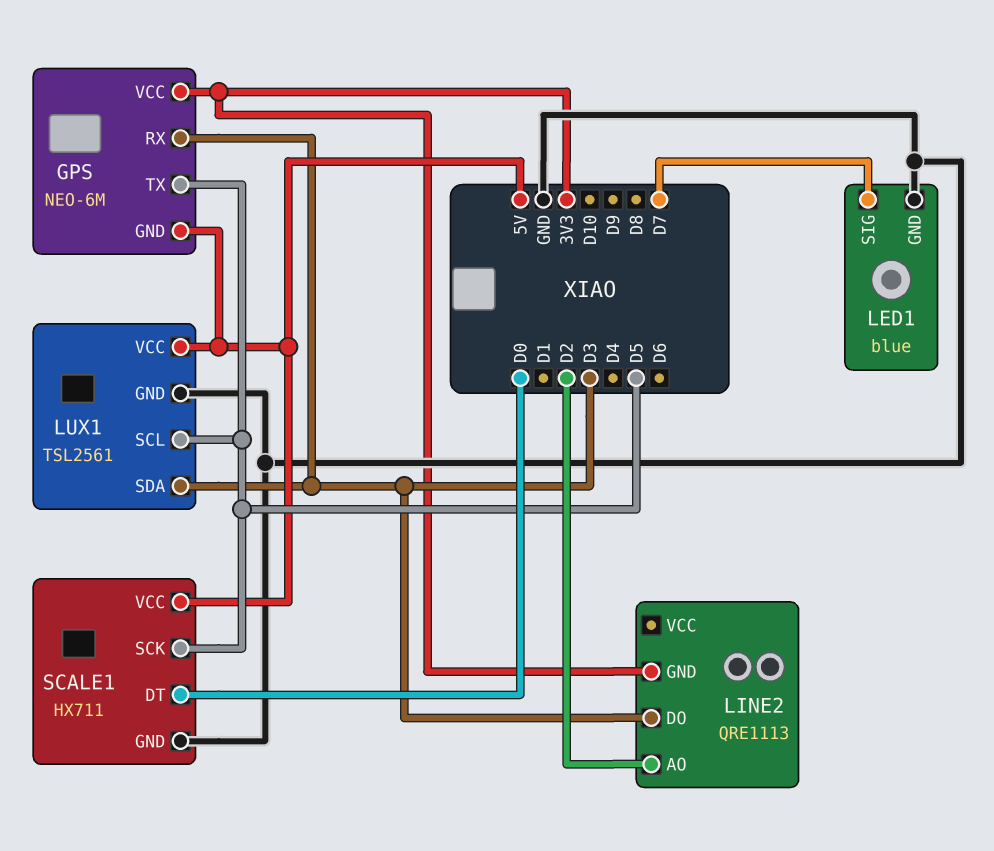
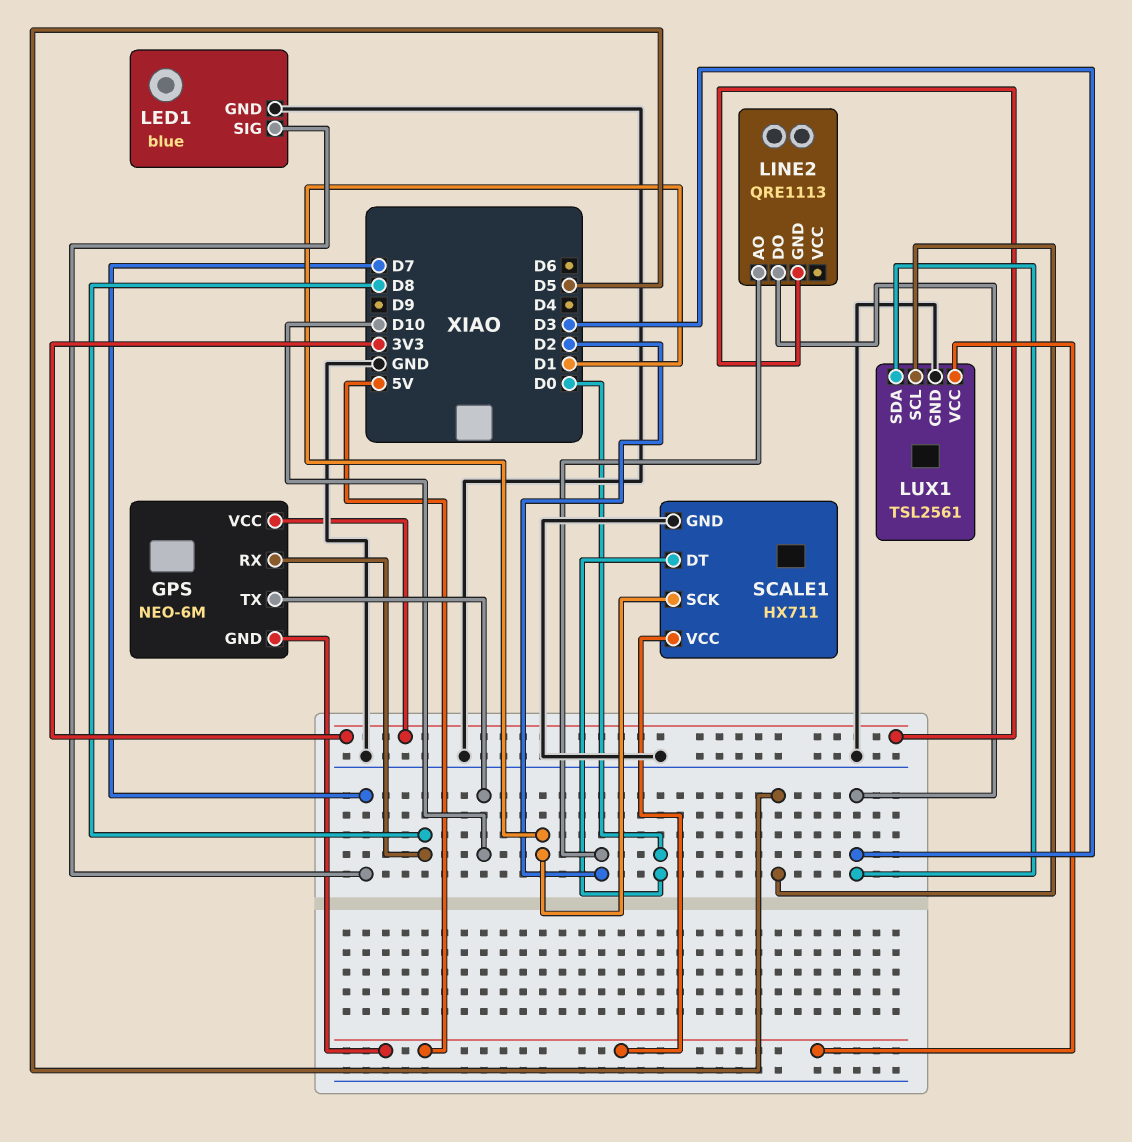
GPS pin RX: D3 -> D8
GPS pin TX: D5 -> D10
SCALE1 pin SCK: D5 -> D1

